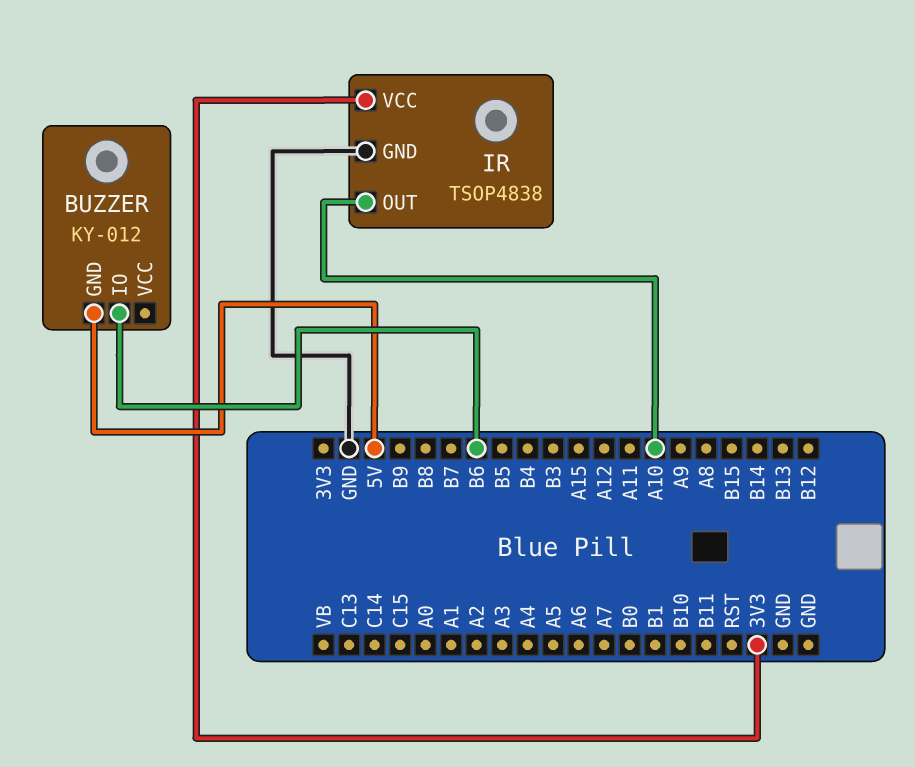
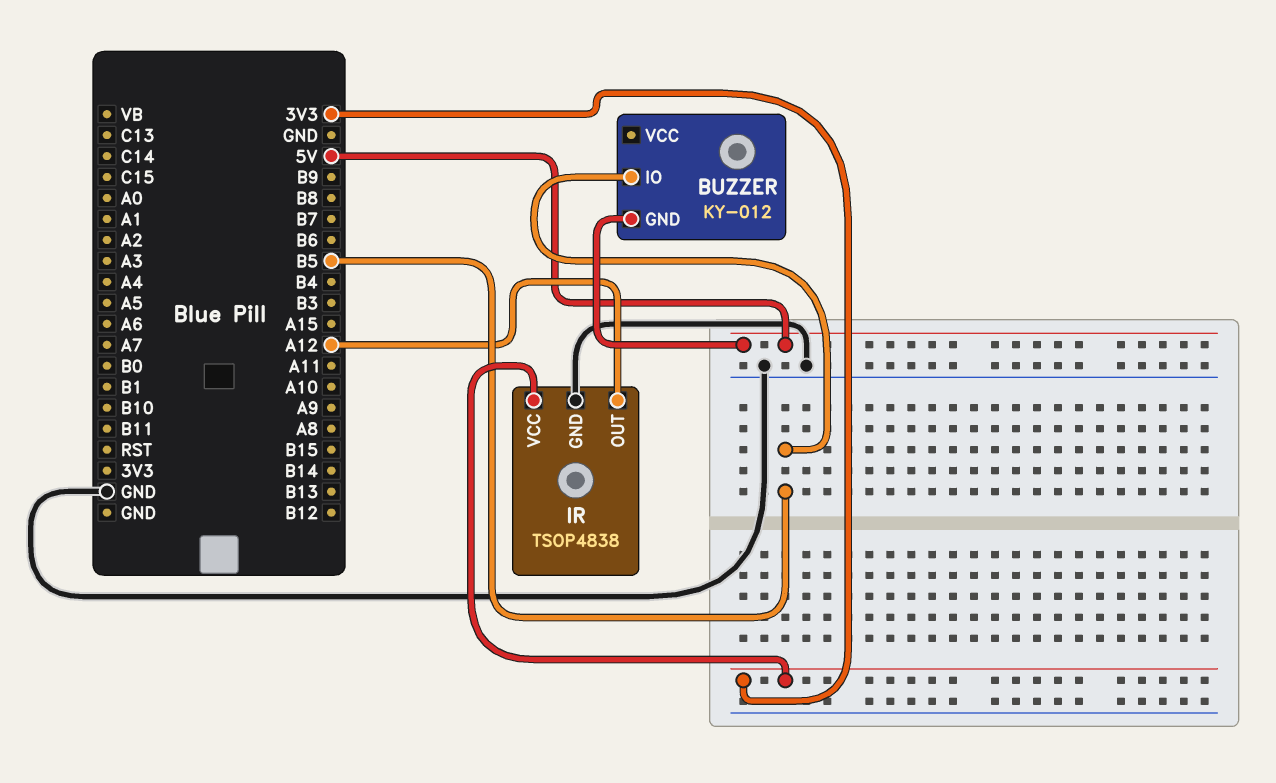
BUZZER pin IO: B6 -> B5
IR pin OUT: A10 -> A12

